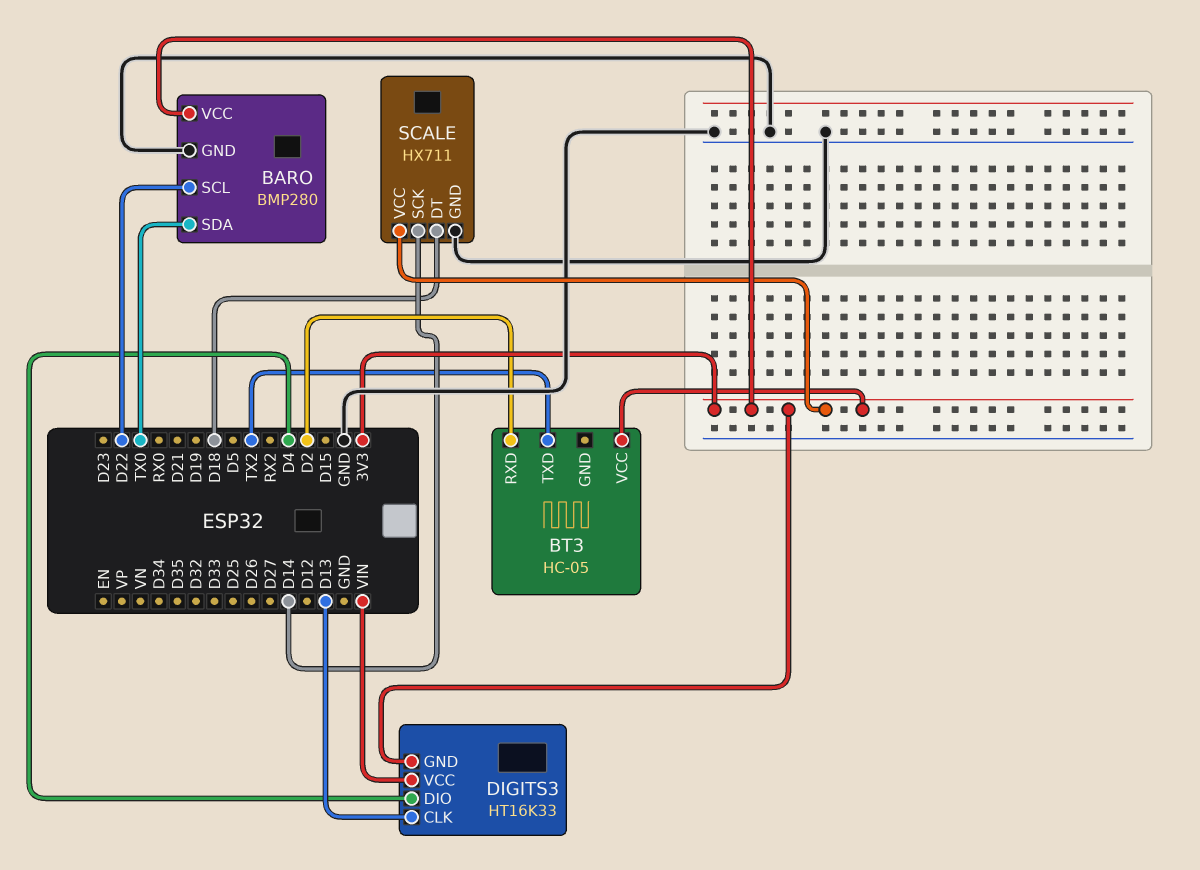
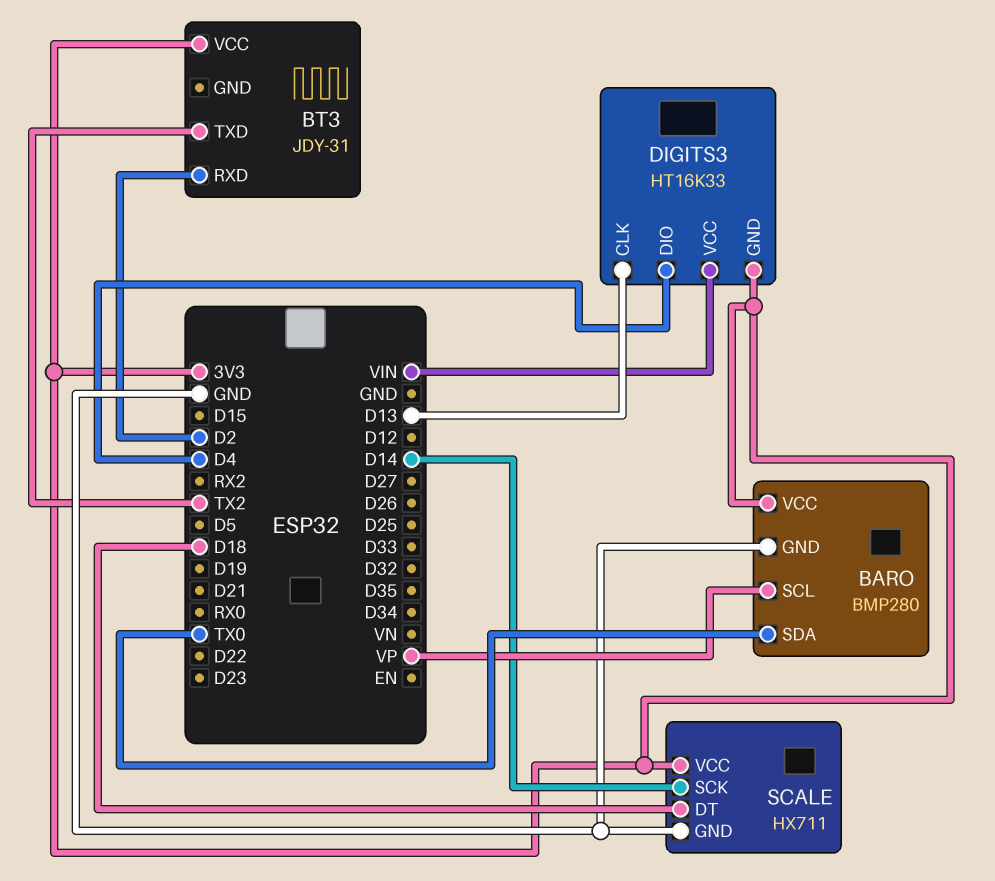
BARO pin SCL: D22 -> VP
BT3: HC-05 -> JDY-31

